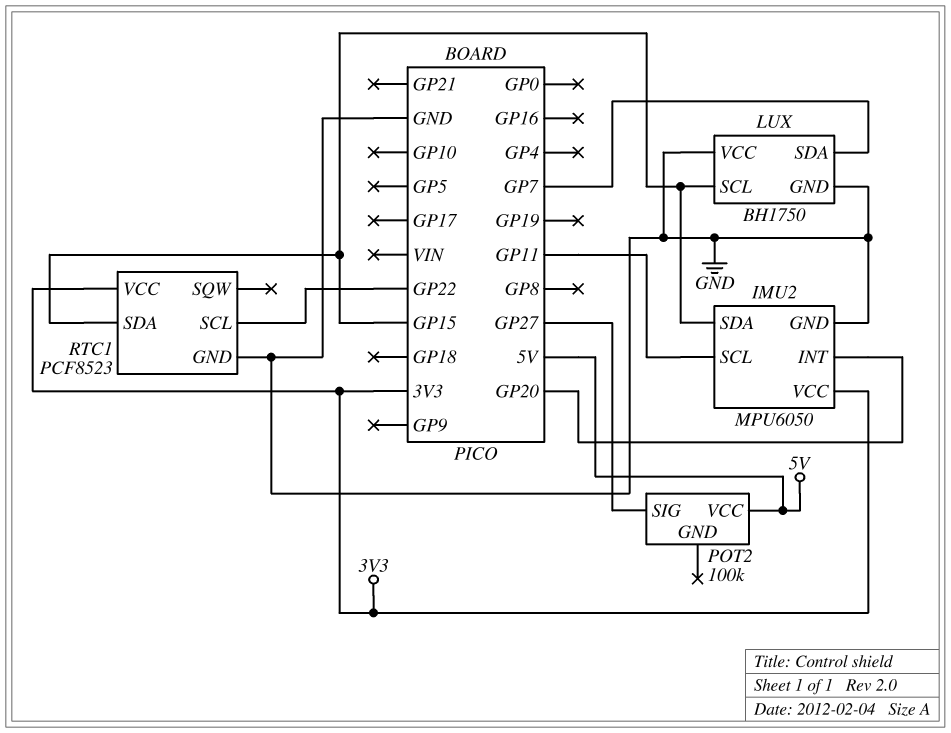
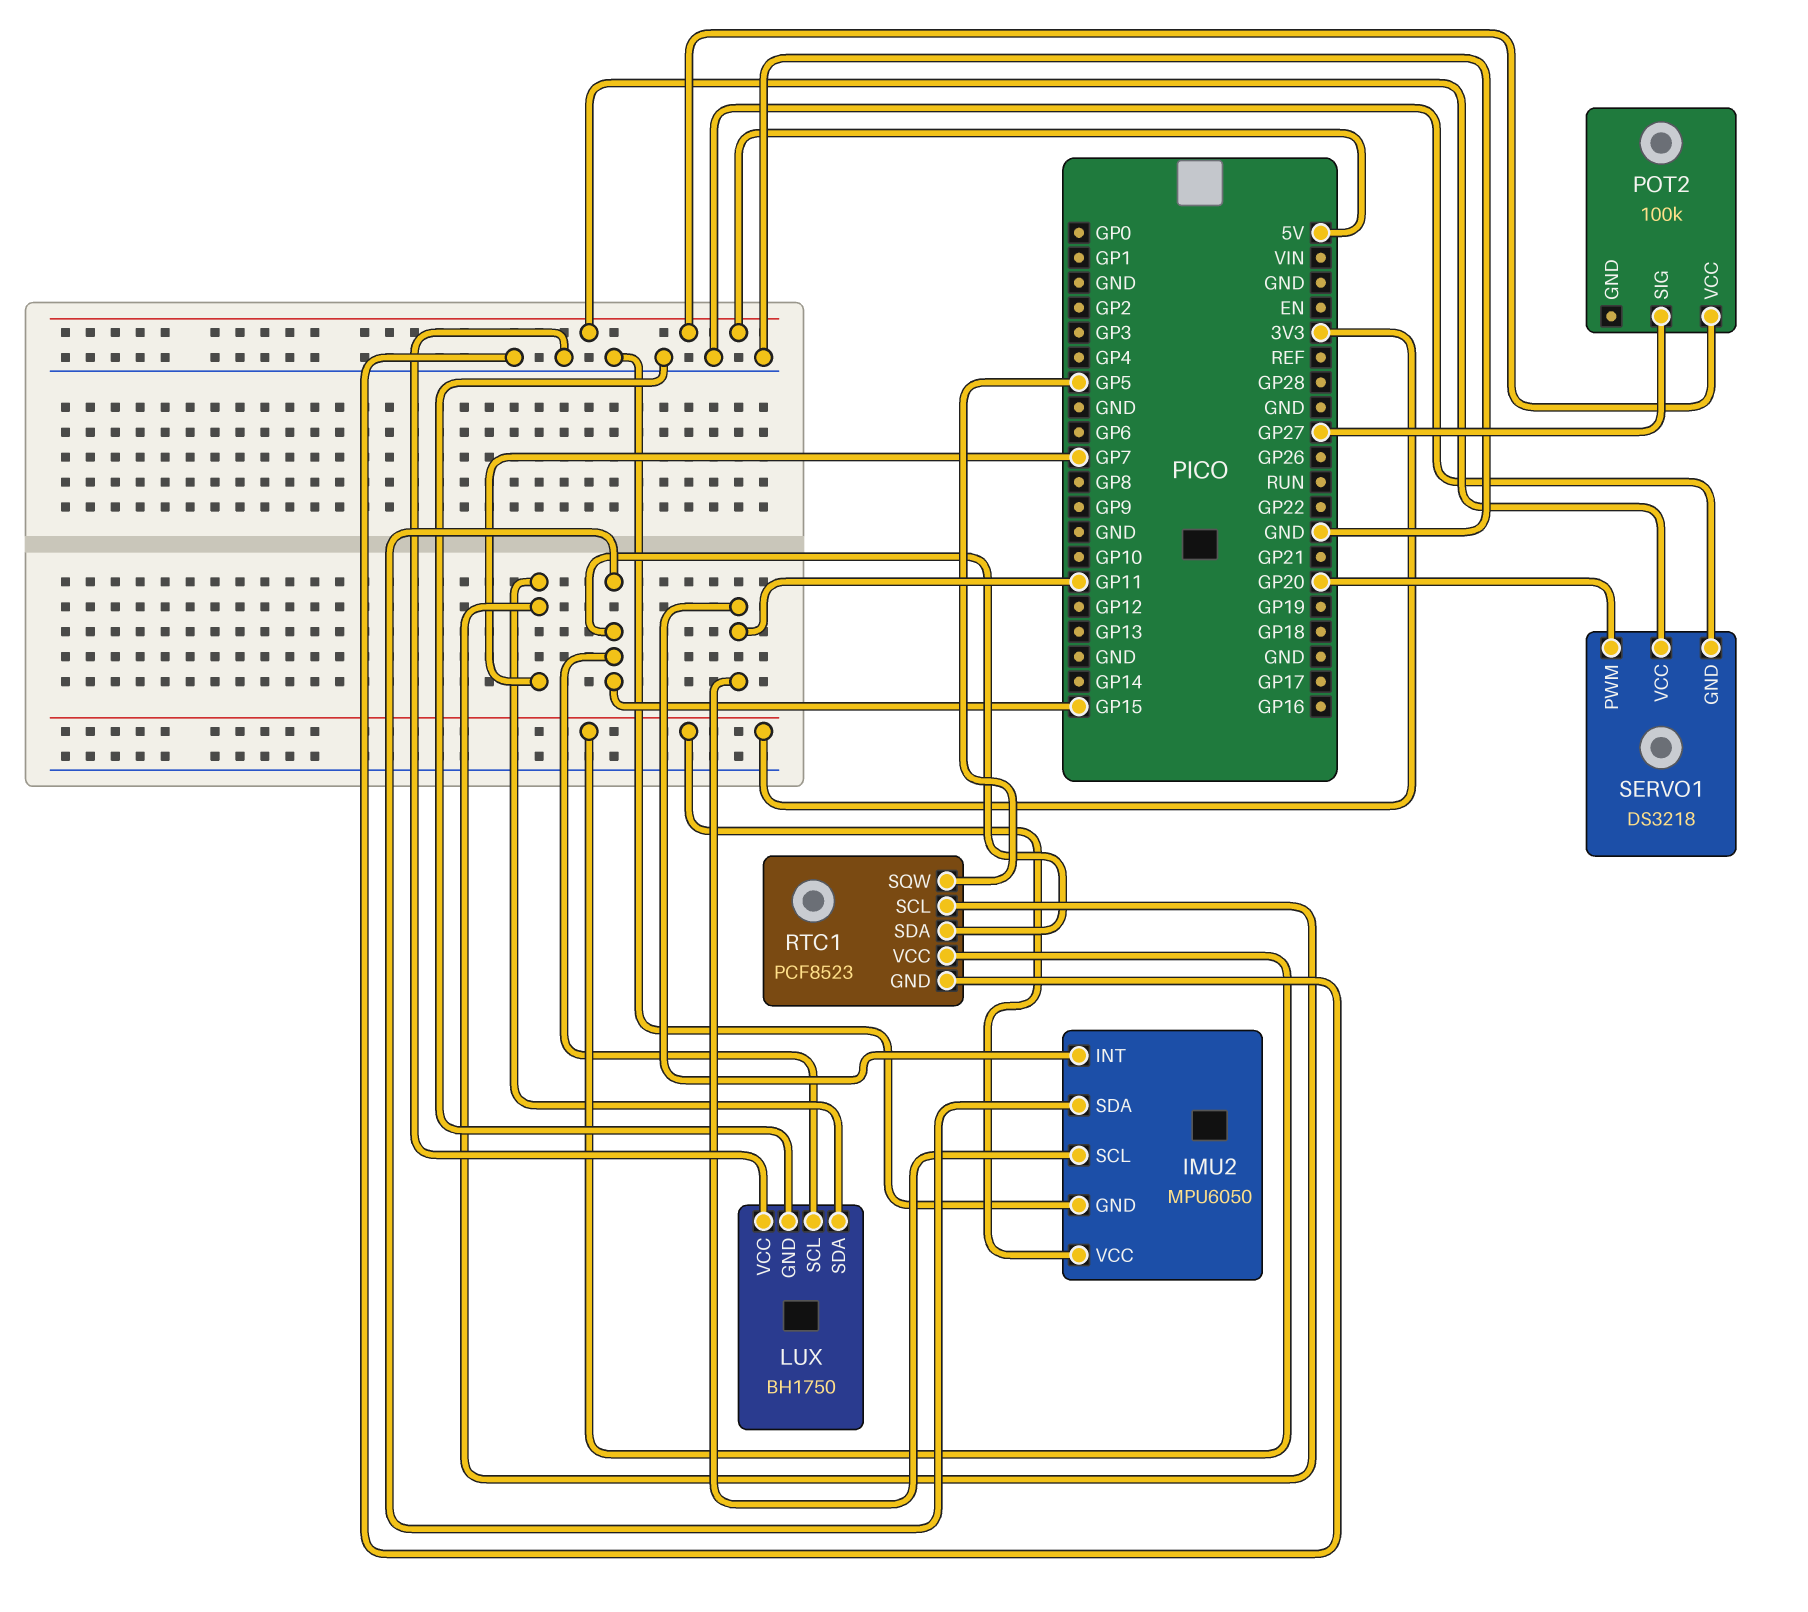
IMU2 pin INT: GP20 -> GP11
RTC1 pin SCL: GP22 -> GP7
RTC1 pin SQW: none -> GP5
SERVO1: none -> DS3218
SERVO1 pin GND: none -> GND
SERVO1 pin PWM: none -> GP20
SERVO1 pin VCC: none -> 5V

